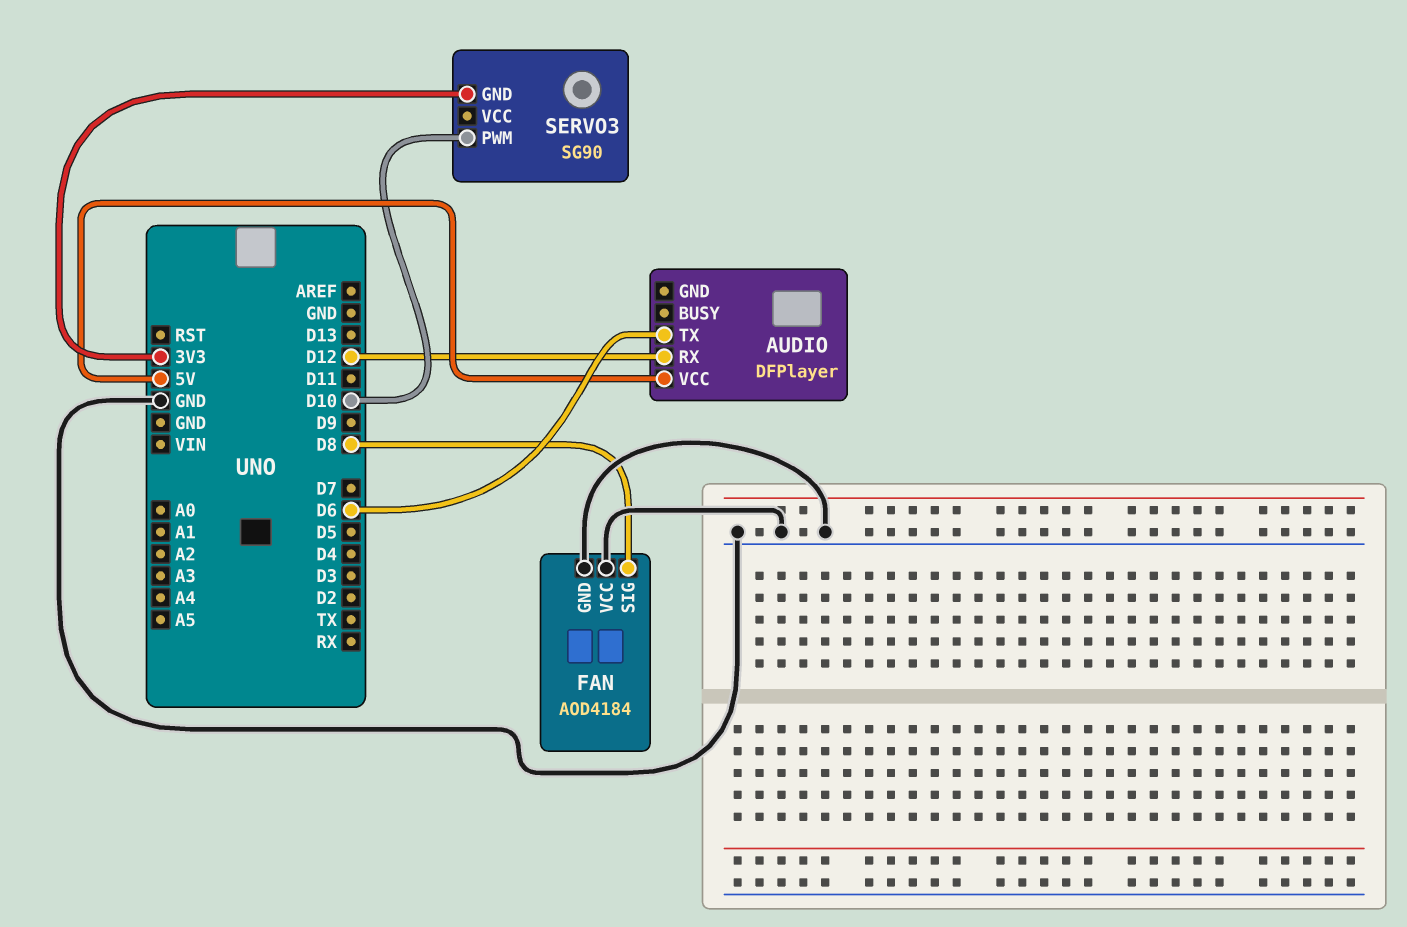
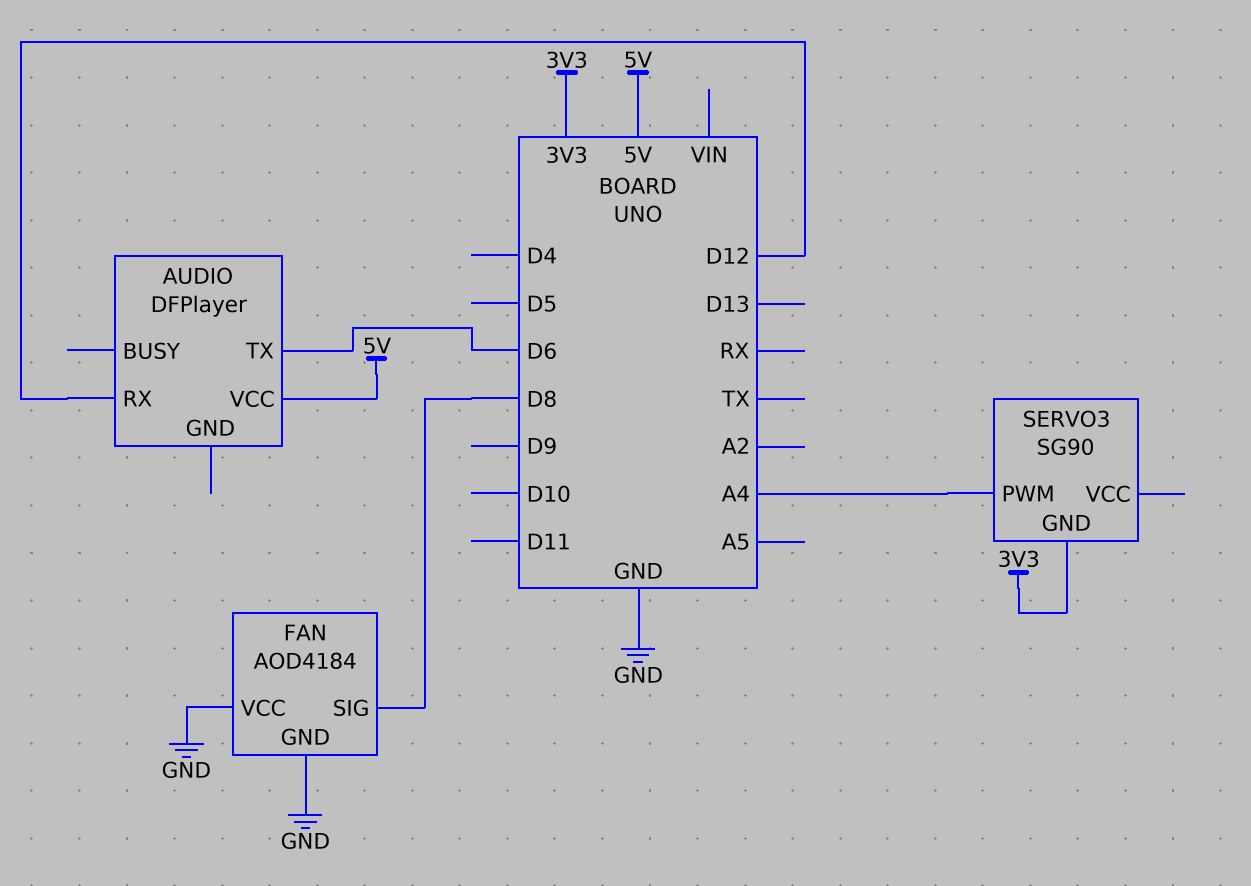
SERVO3 pin PWM: D10 -> A4

